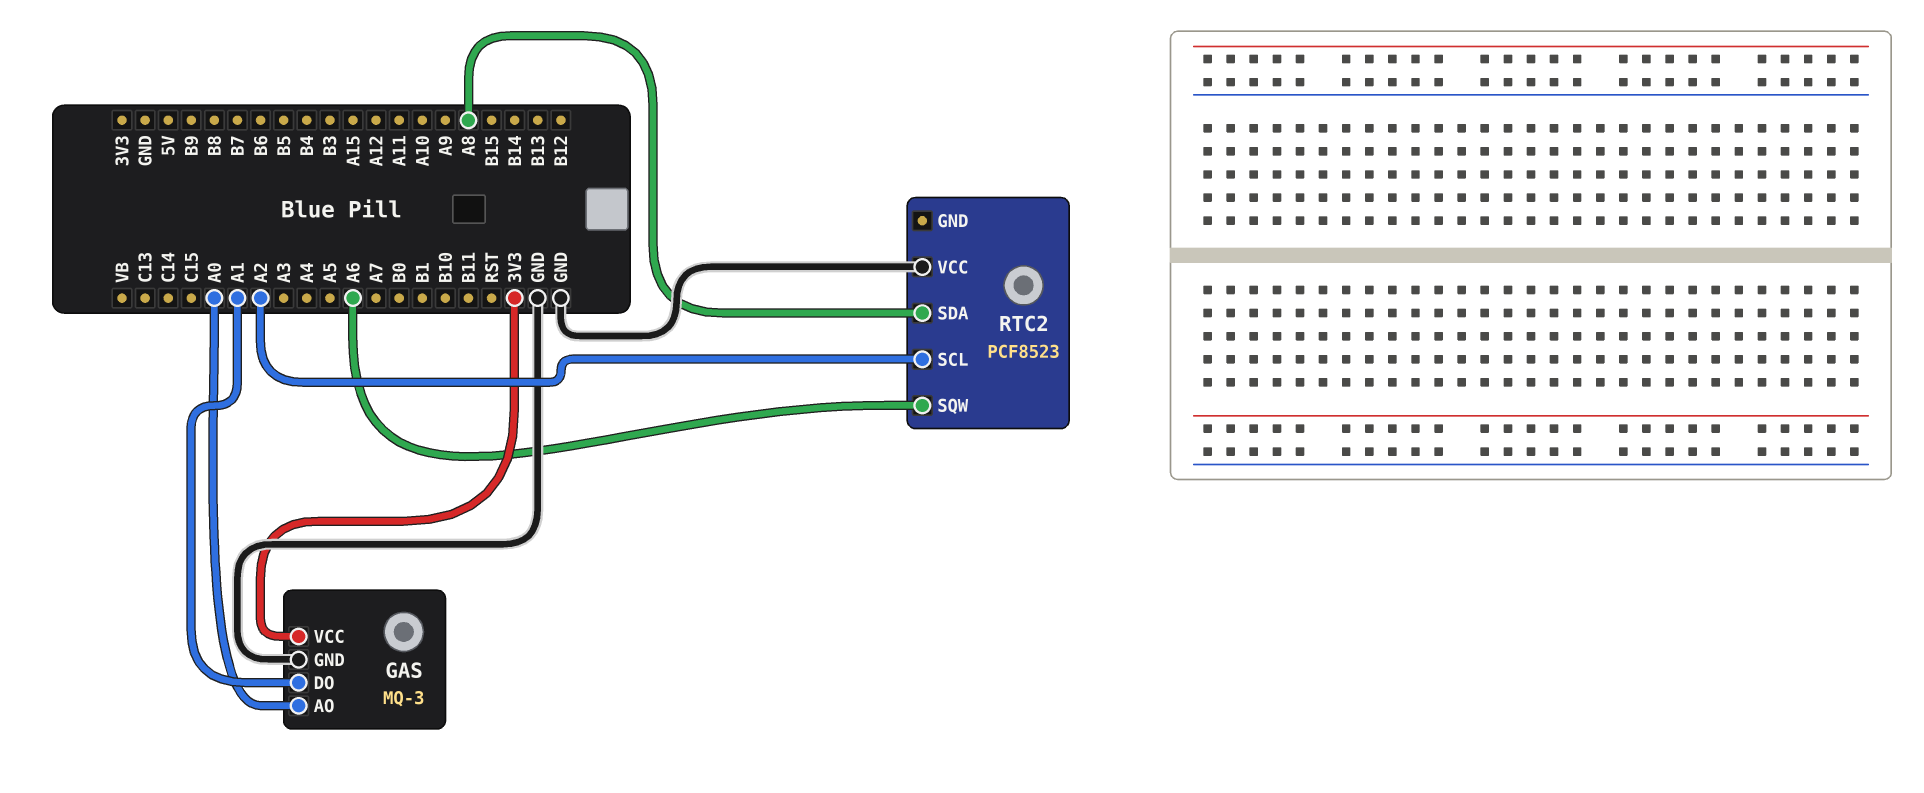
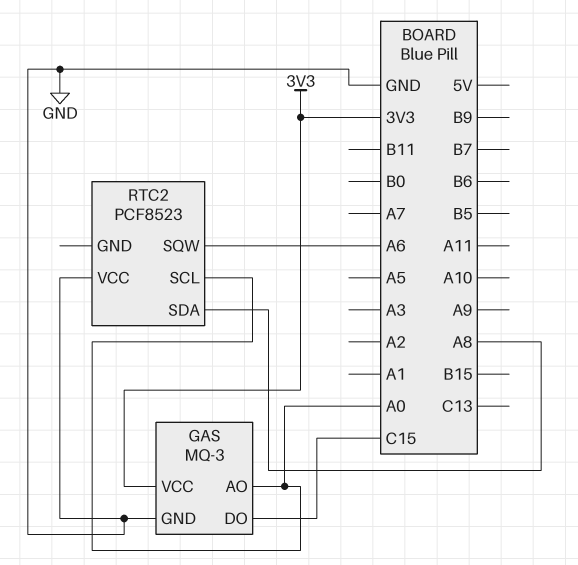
GAS pin DO: A1 -> C15
RTC2 pin SCL: A2 -> A0

